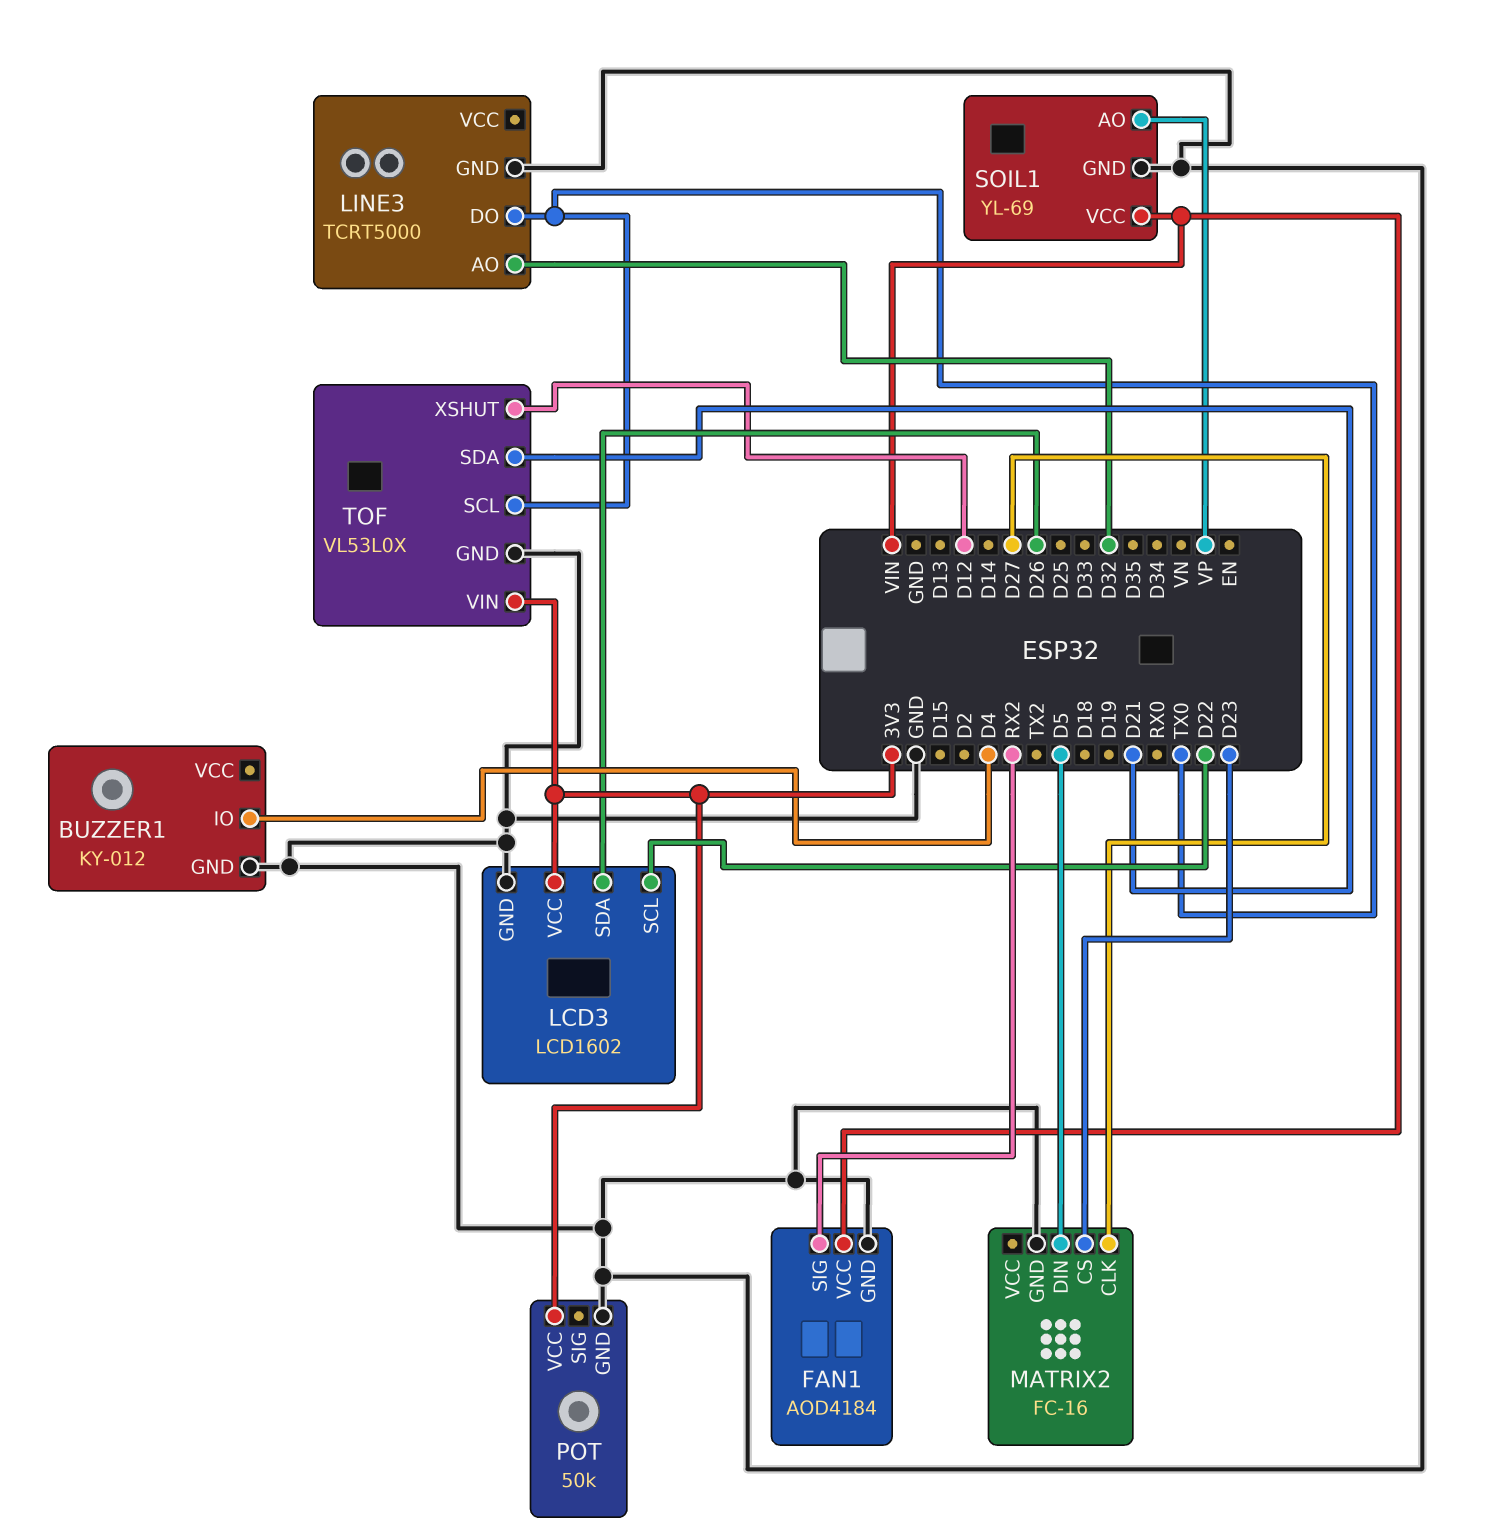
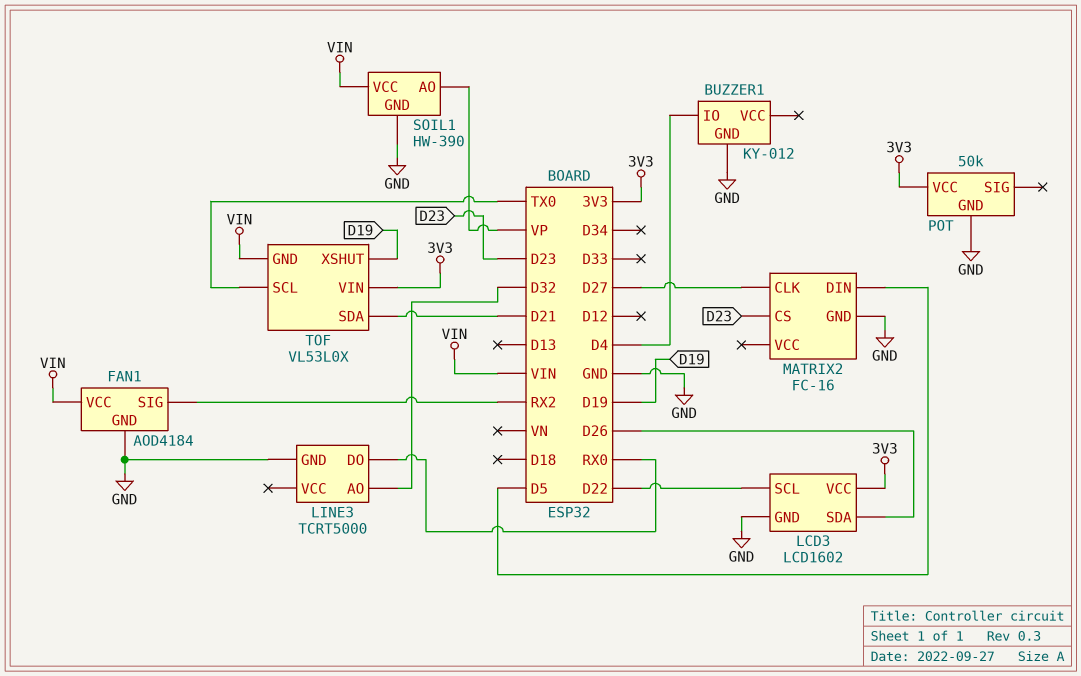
LINE3 pin DO: TX0 -> RX0
SOIL1: YL-69 -> HW-390
TOF pin GND: GND -> VIN
TOF pin XSHUT: D12 -> D19

